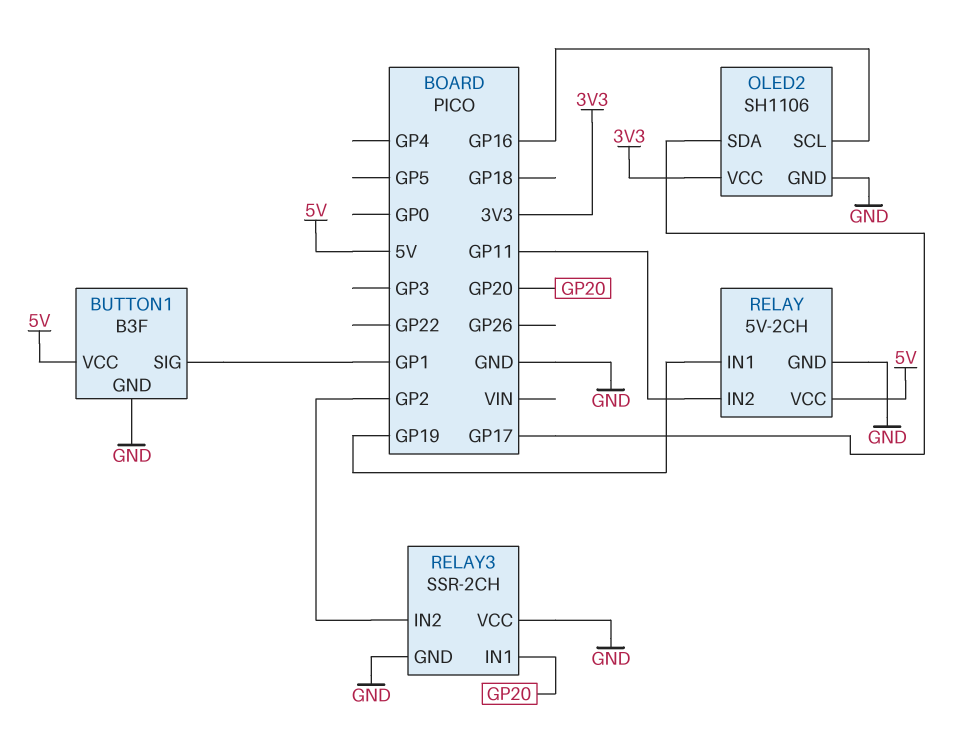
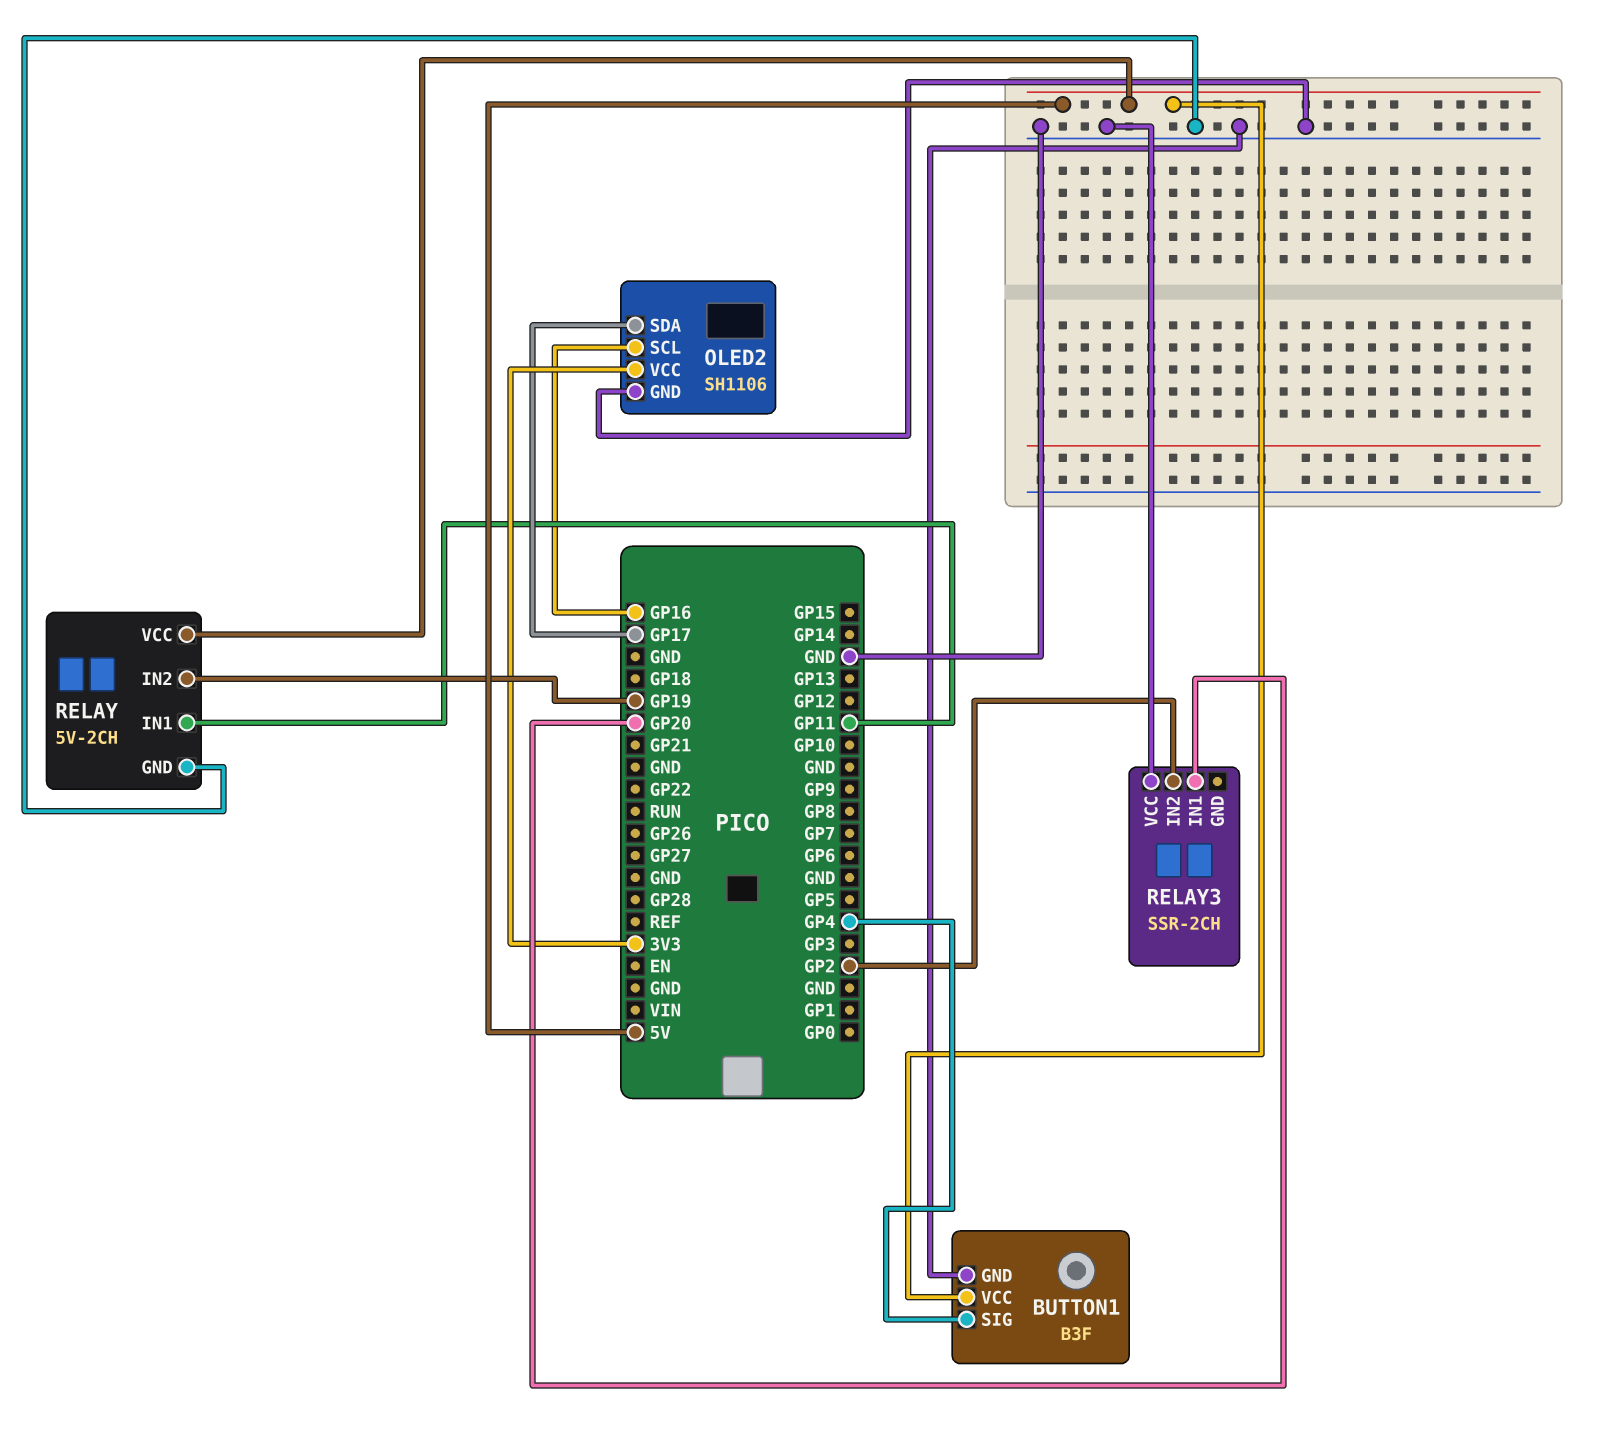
BUTTON1 pin SIG: GP1 -> GP4
RELAY pin IN1: GP19 -> GP11
RELAY pin IN2: GP11 -> GP19
RELAY3 pin GND: GND -> none

